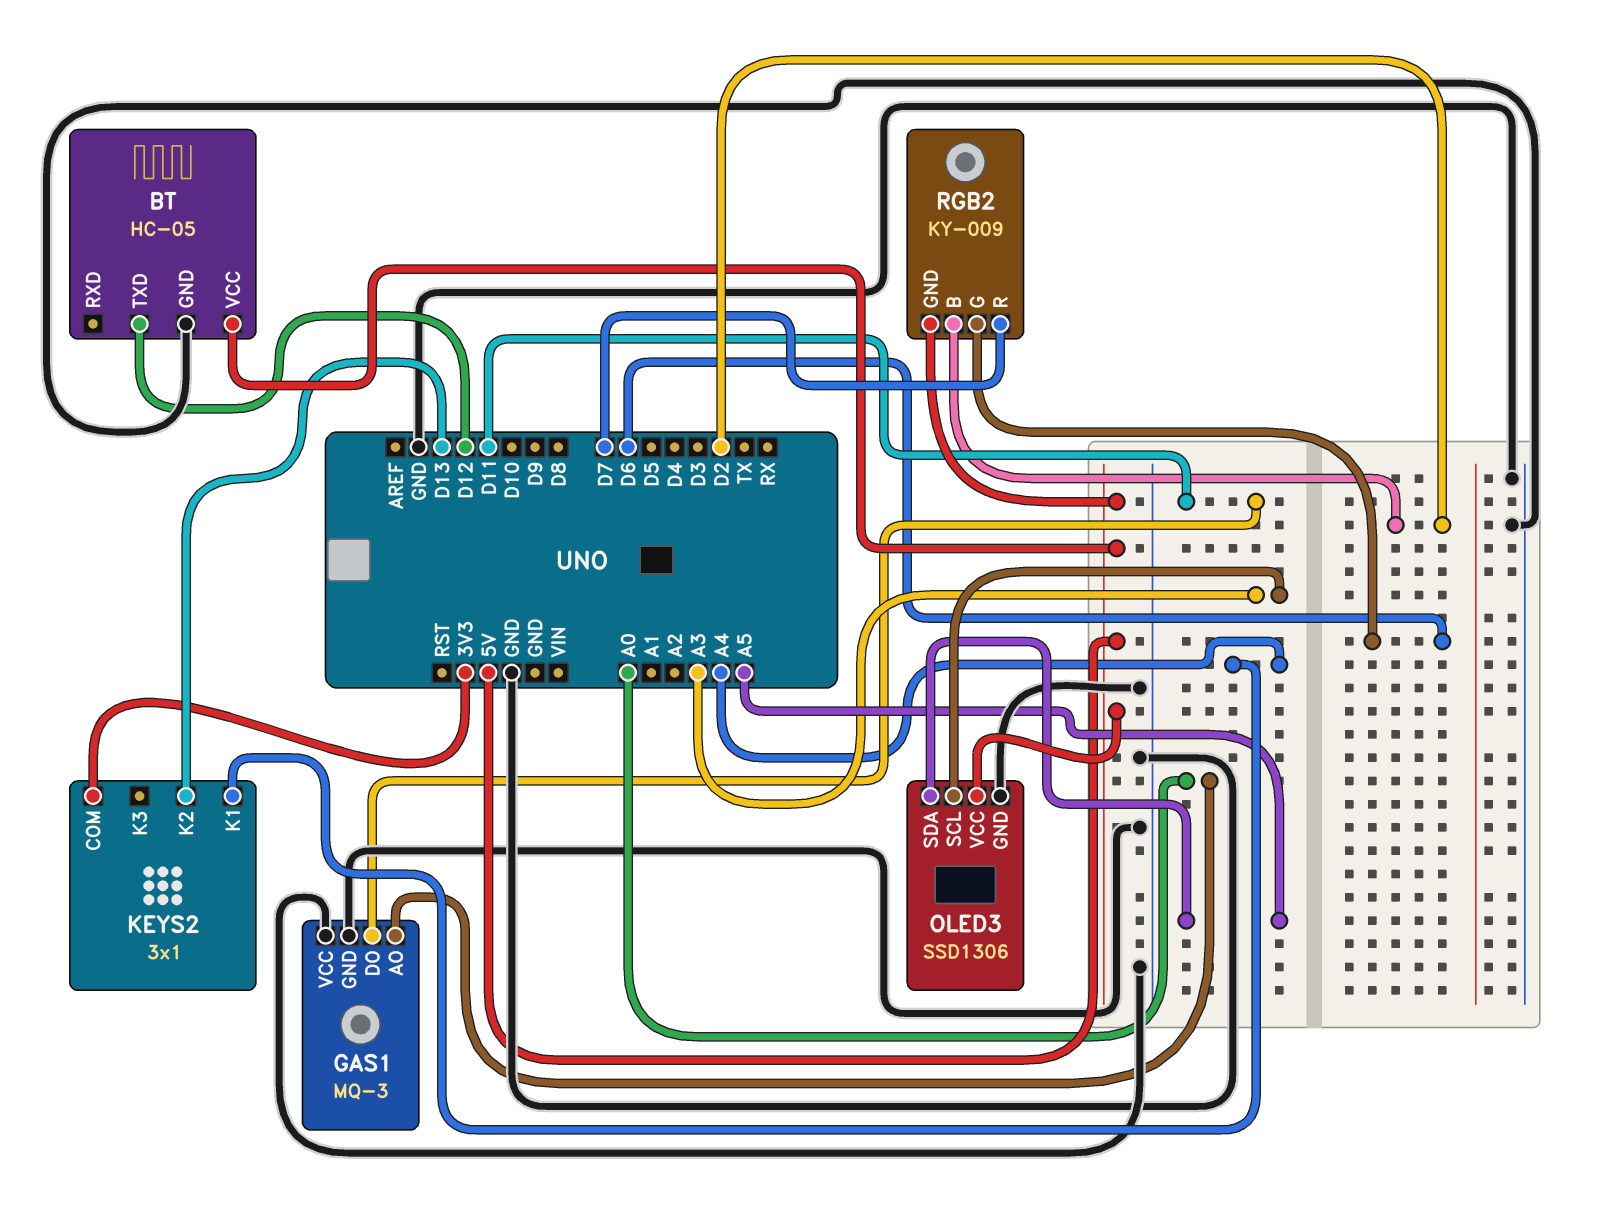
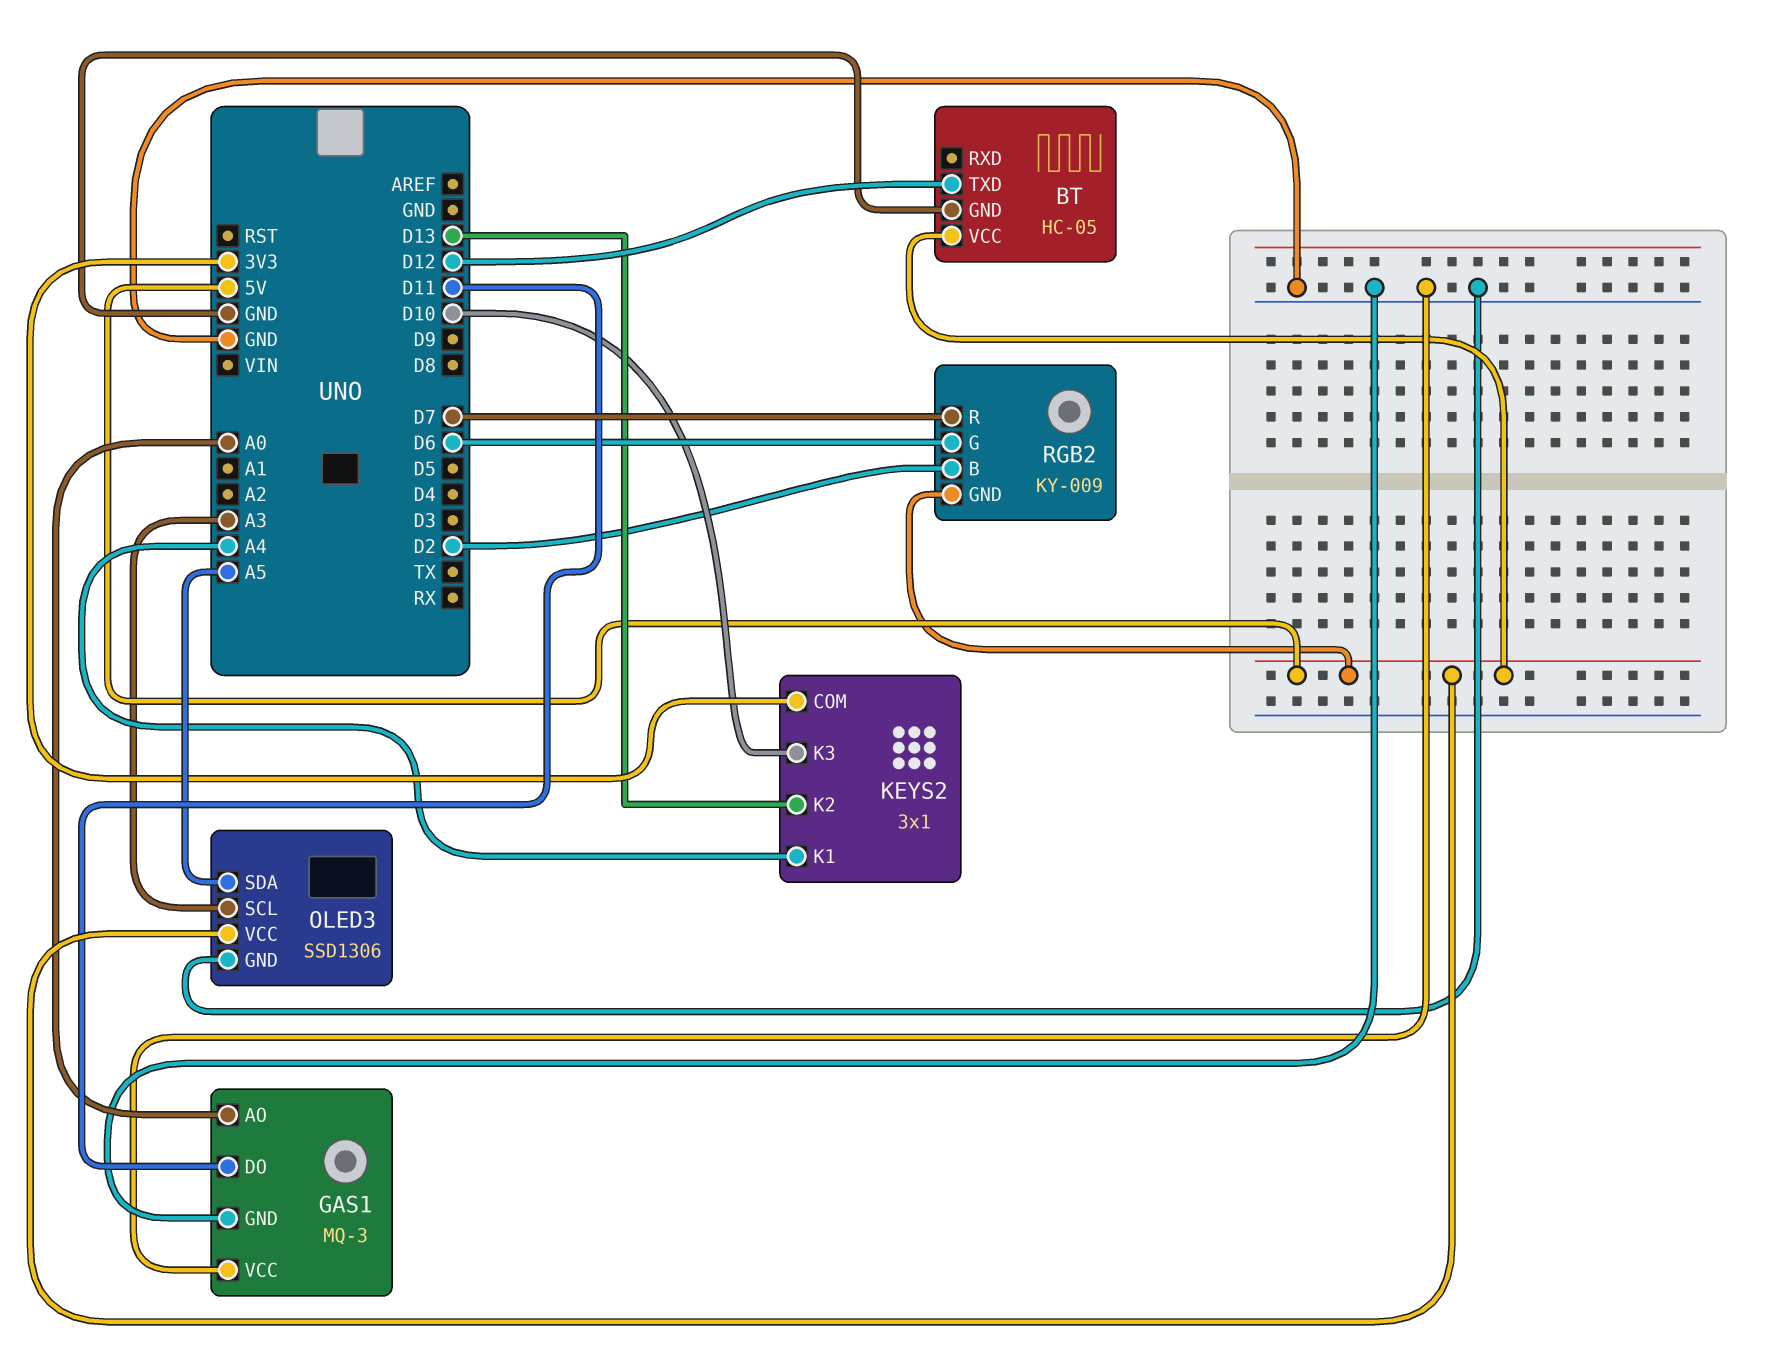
KEYS2 pin K3: none -> D10

